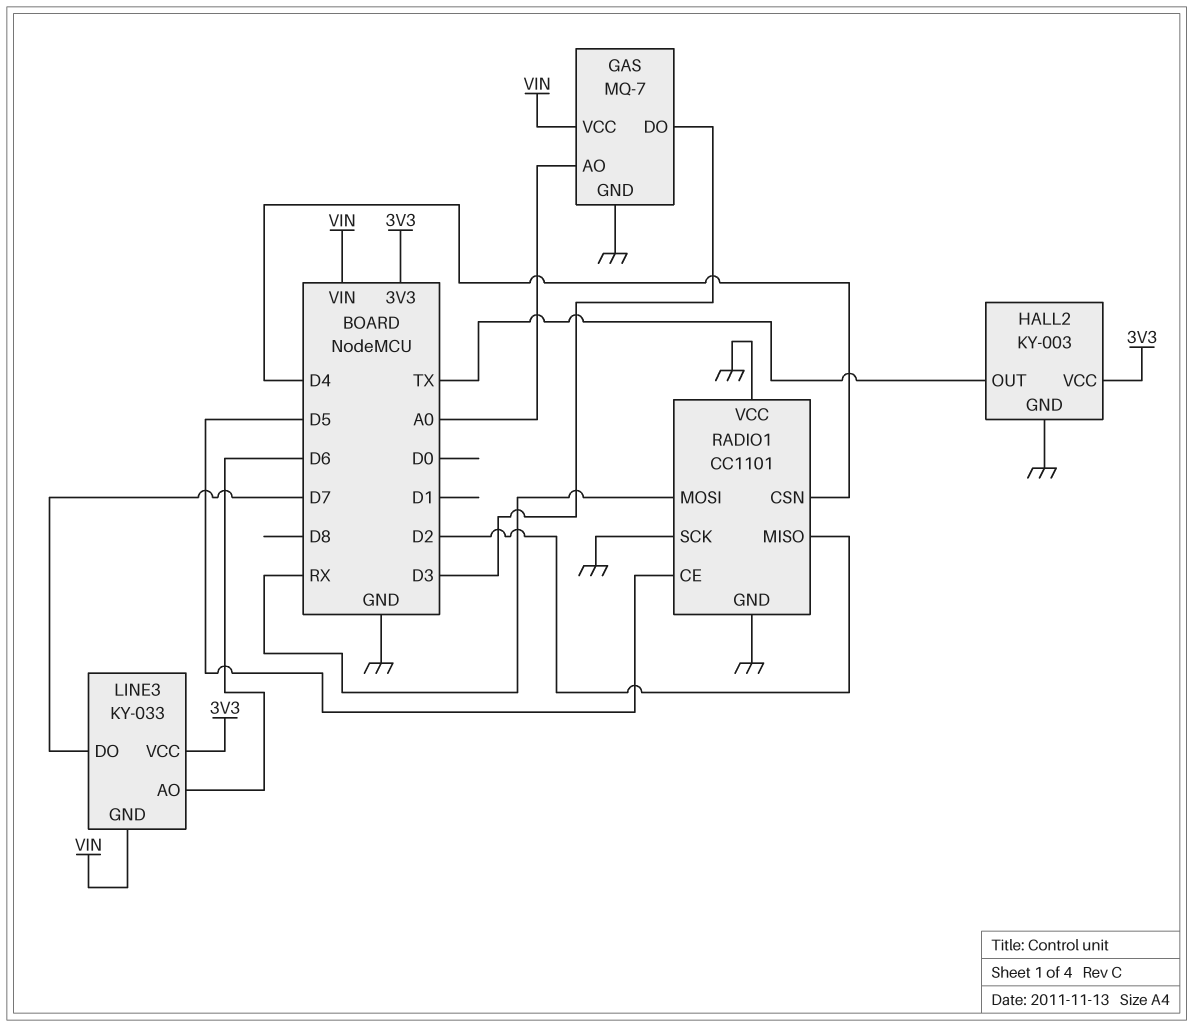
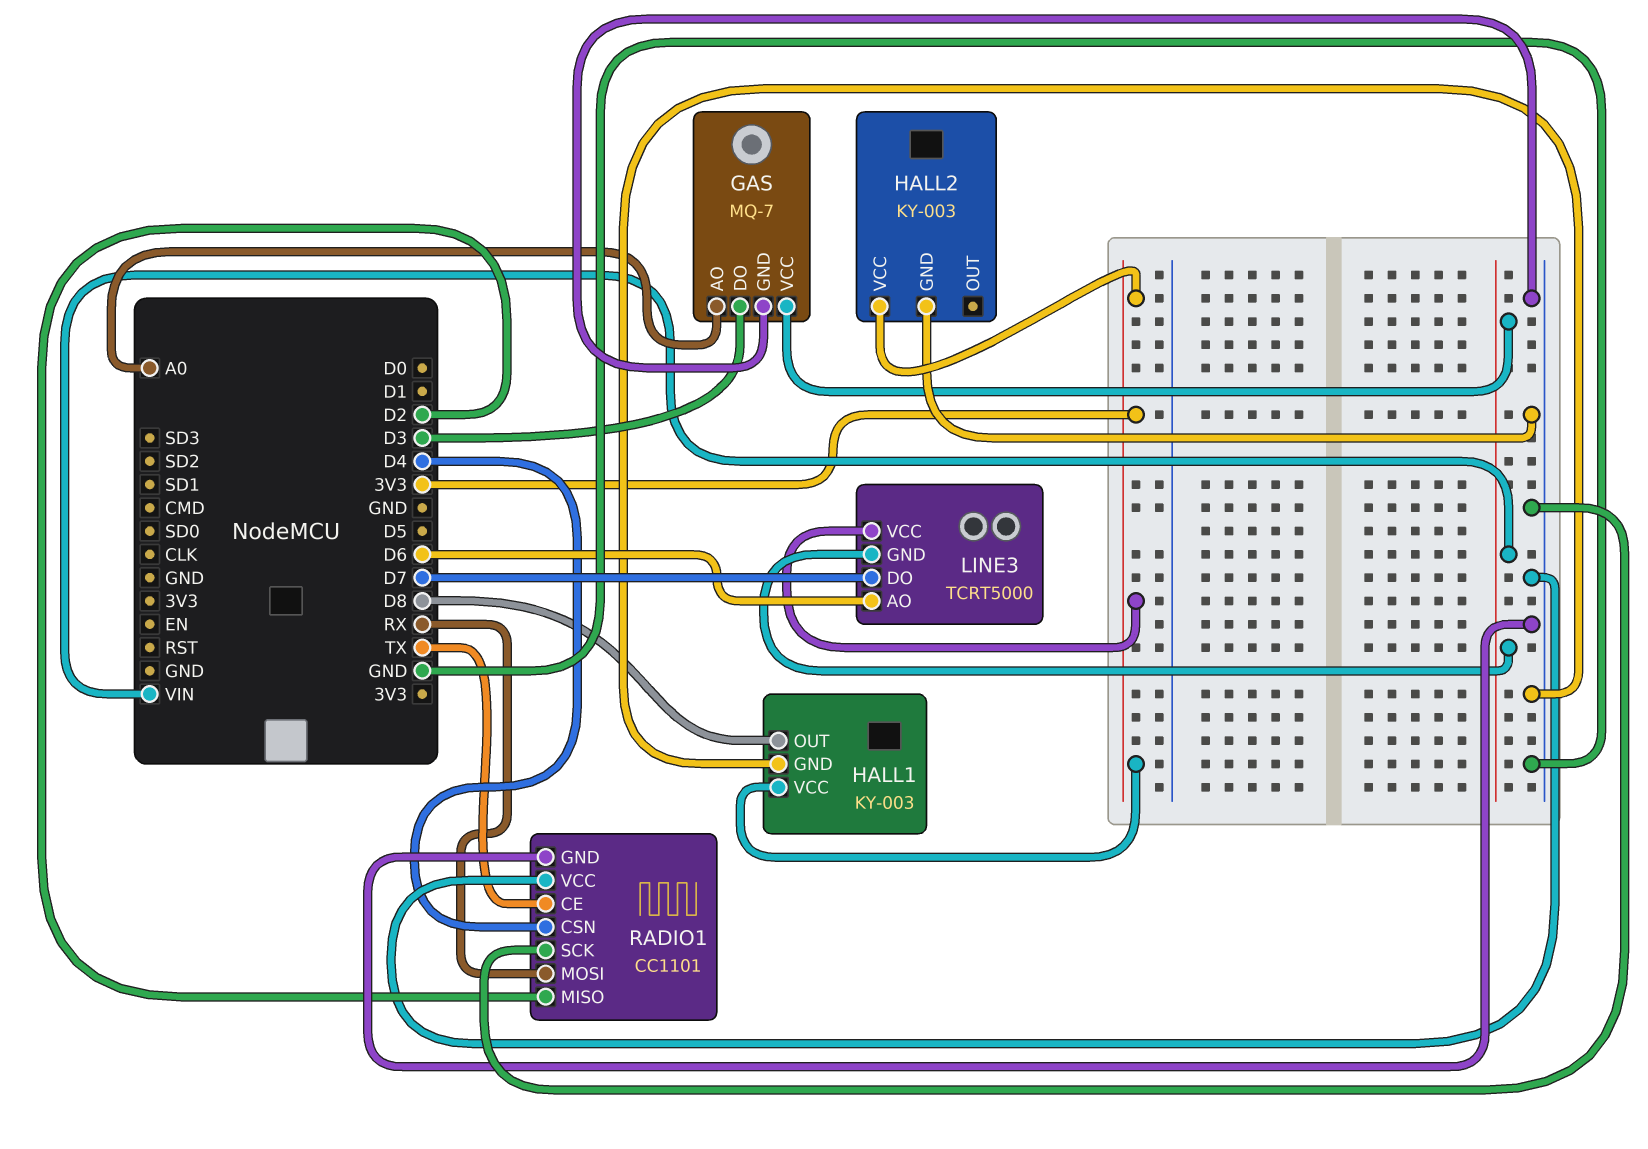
HALL1: none -> KY-003
HALL1 pin GND: none -> GND
HALL1 pin OUT: none -> D8
HALL1 pin VCC: none -> 3V3
HALL2 pin OUT: TX -> none
LINE3: KY-033 -> TCRT5000
RADIO1 pin CE: D5 -> TX

